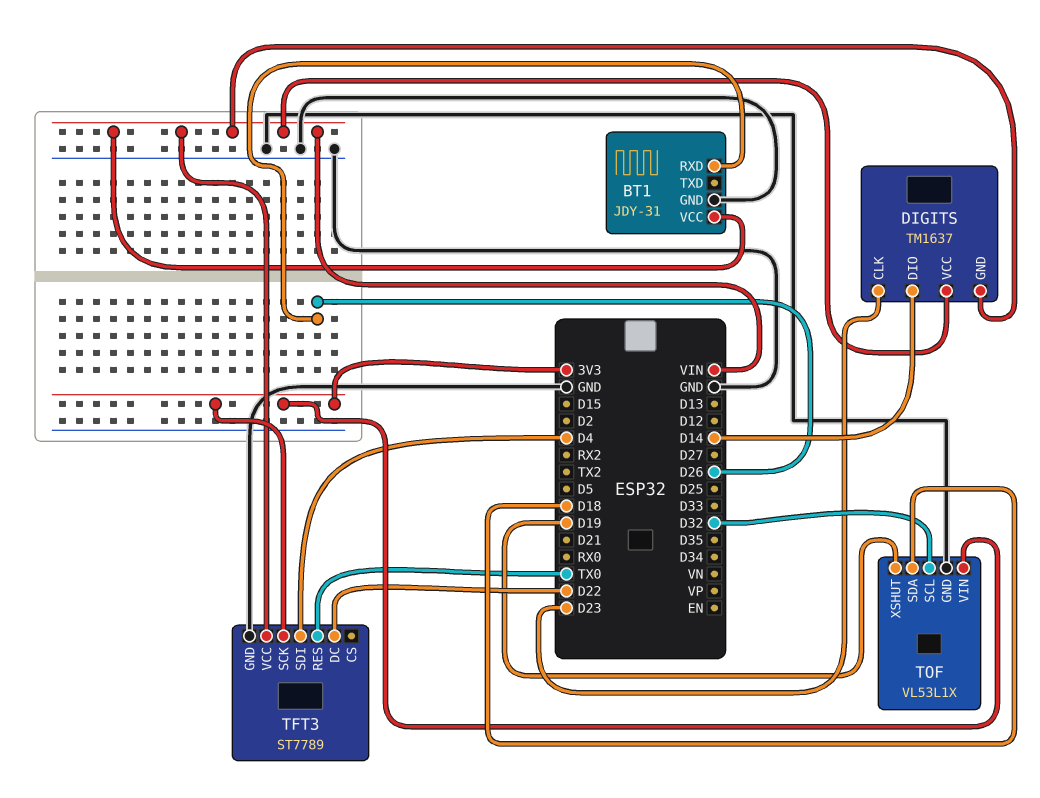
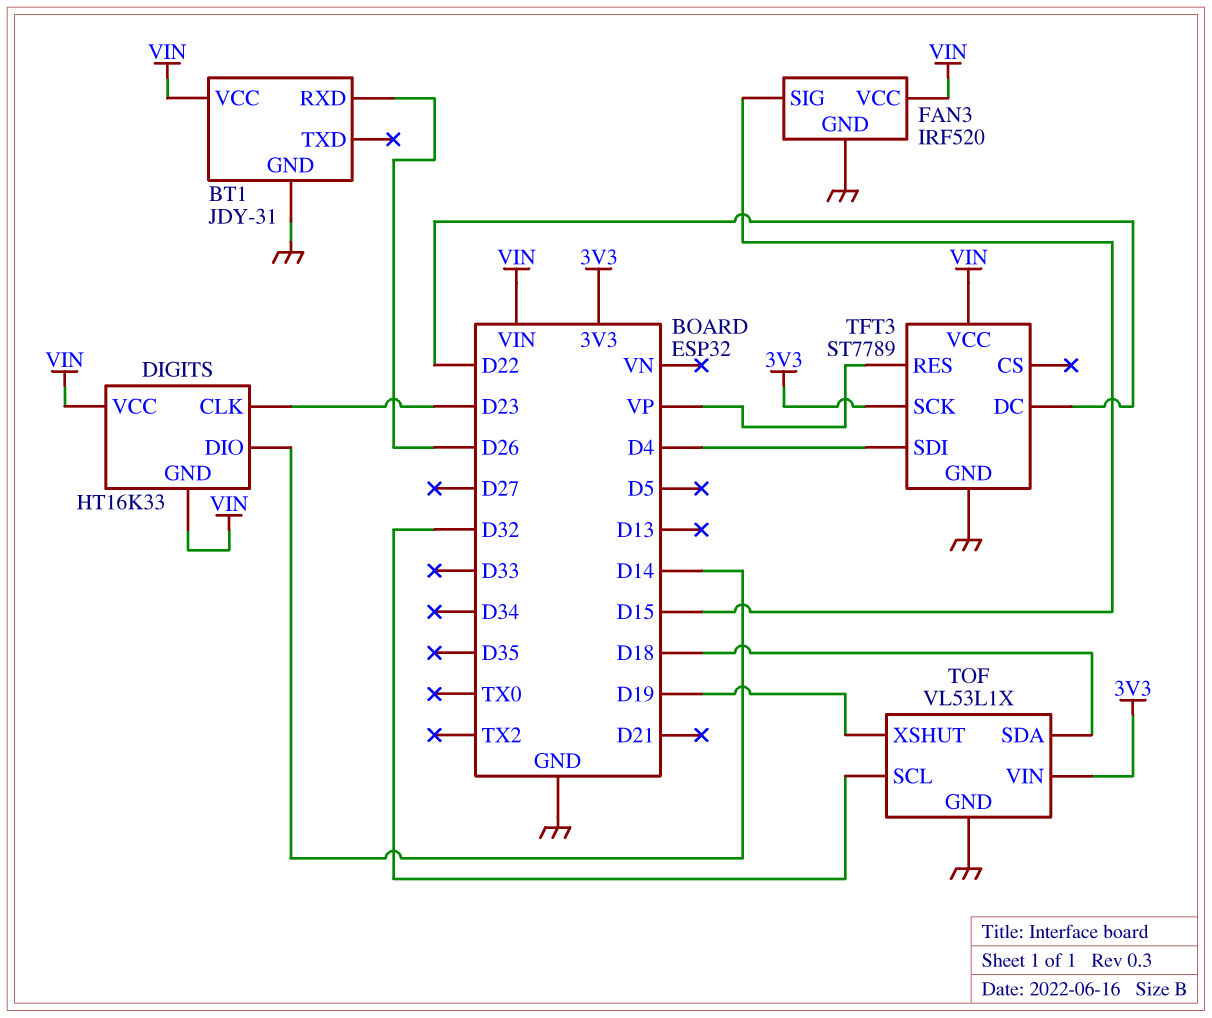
DIGITS: TM1637 -> HT16K33
FAN3: none -> IRF520
FAN3 pin GND: none -> GND
FAN3 pin SIG: none -> D15
FAN3 pin VCC: none -> VIN
TFT3 pin RES: TX0 -> VP

